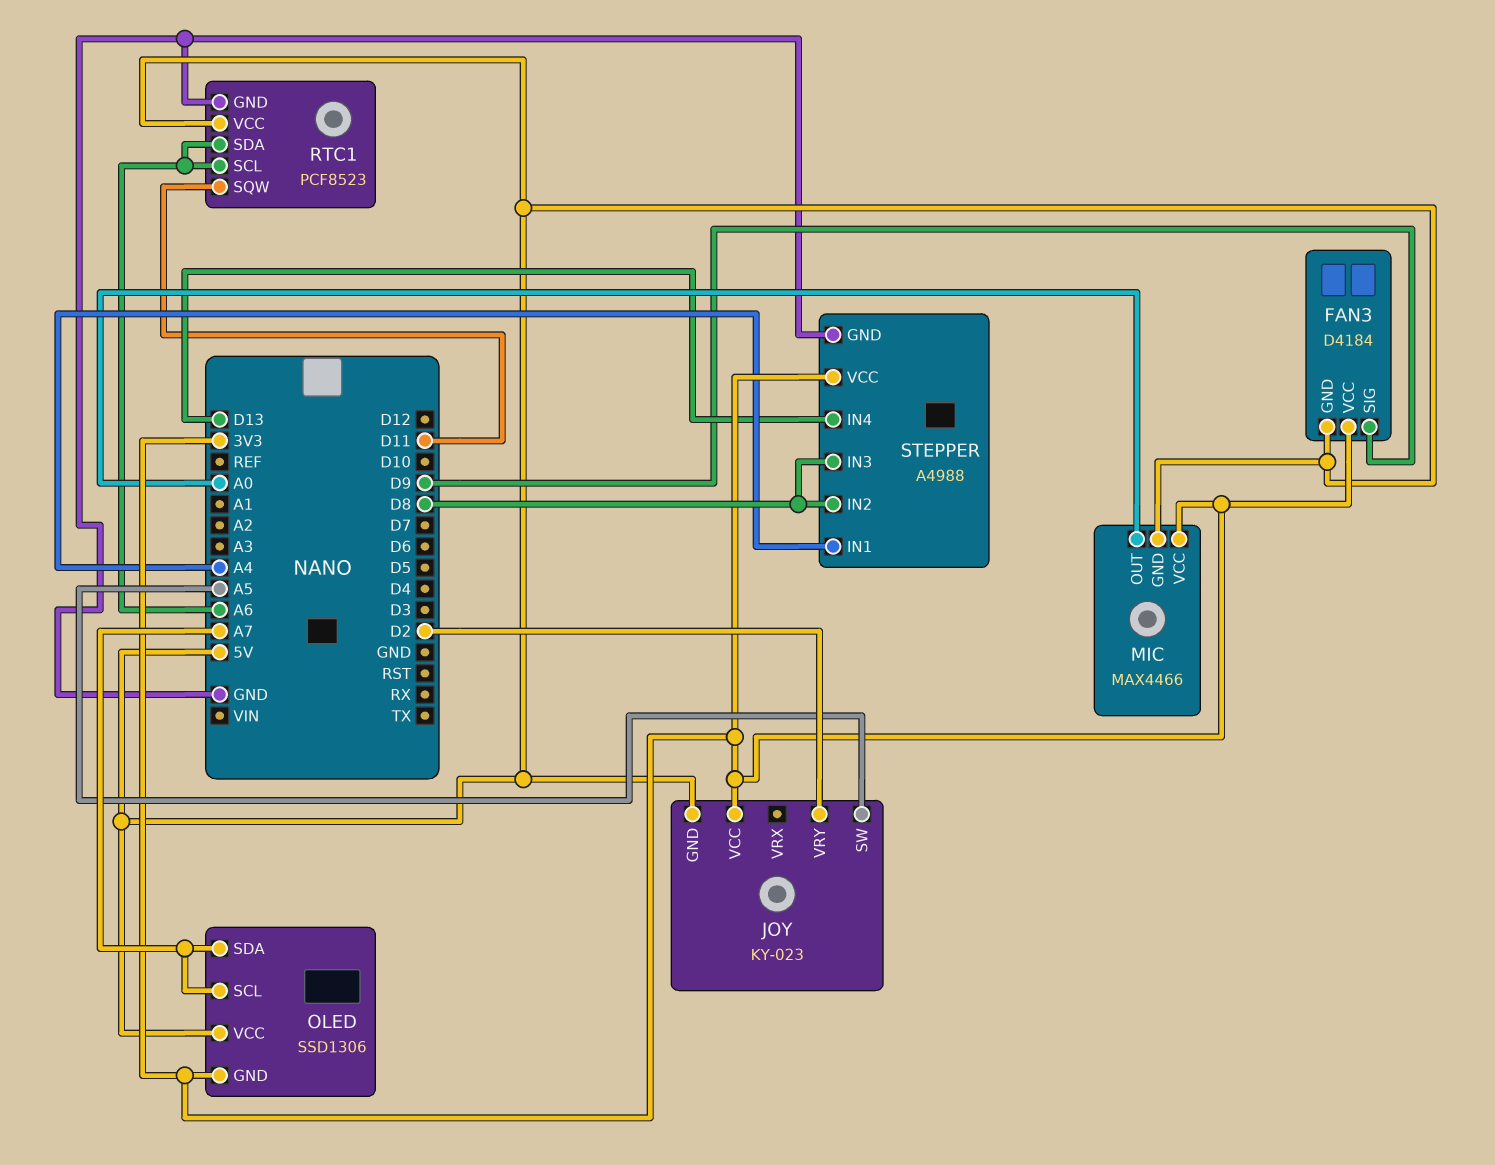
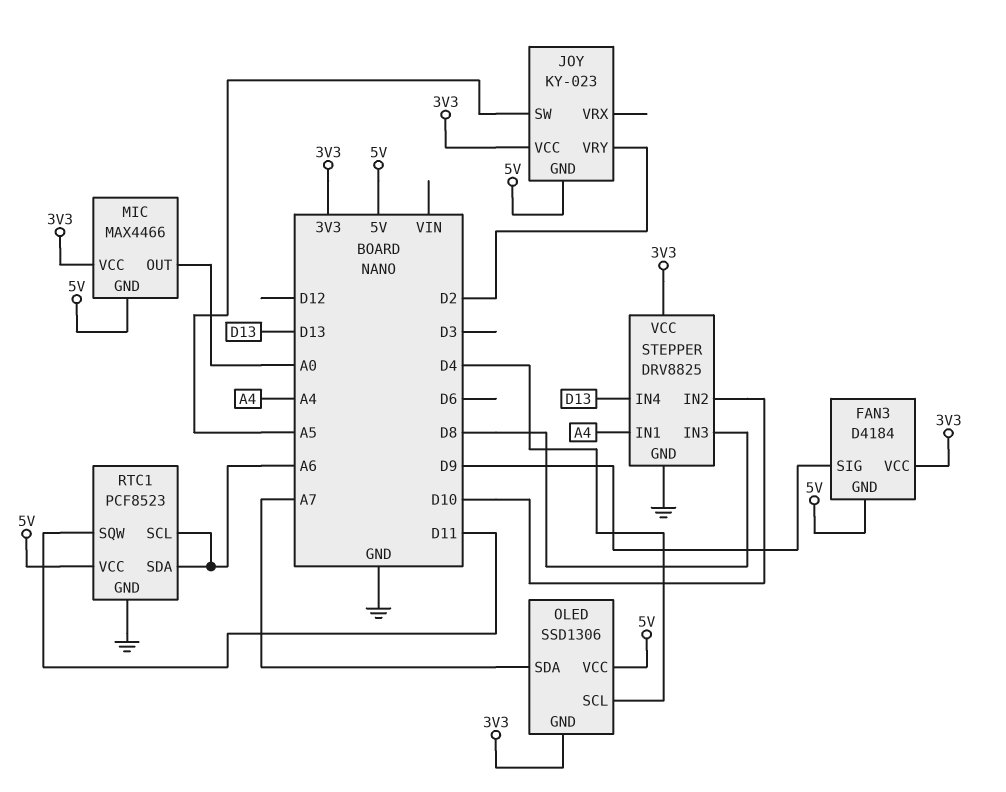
OLED pin SCL: A7 -> D4
STEPPER: A4988 -> DRV8825
STEPPER pin IN2: D8 -> D10

